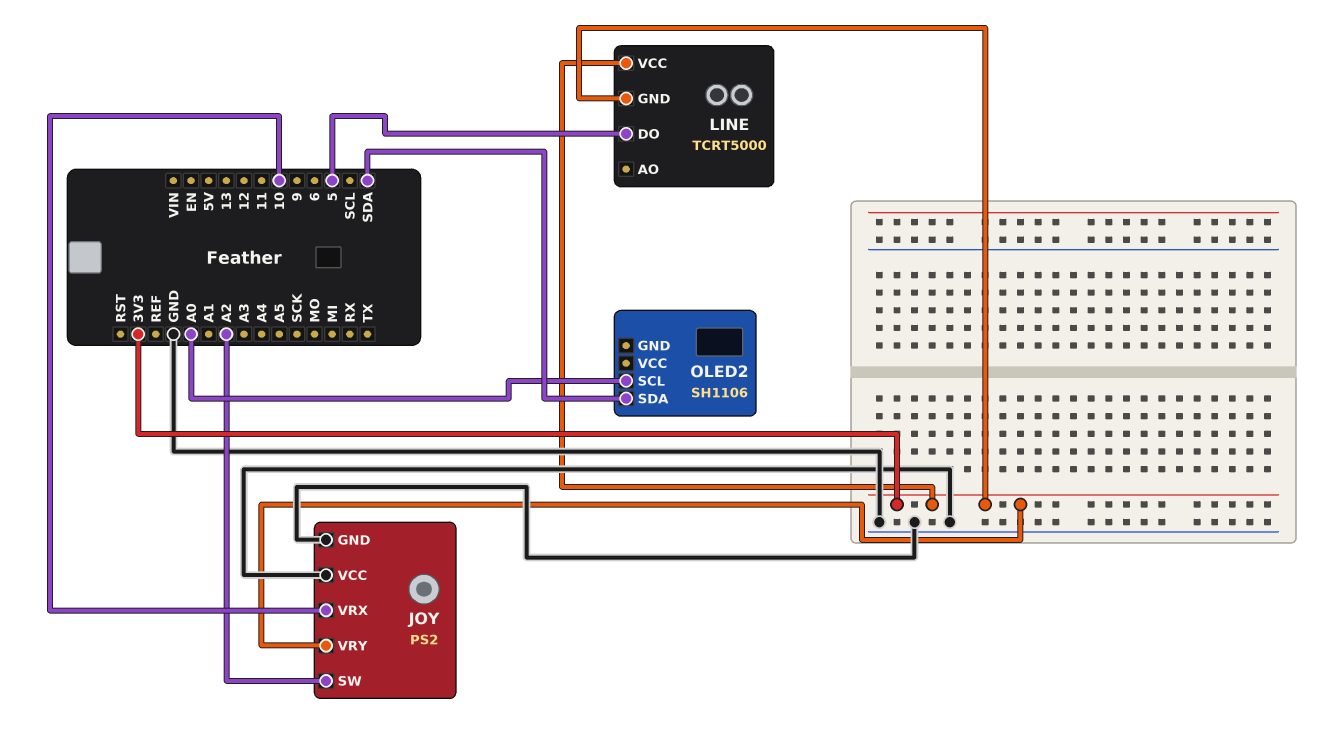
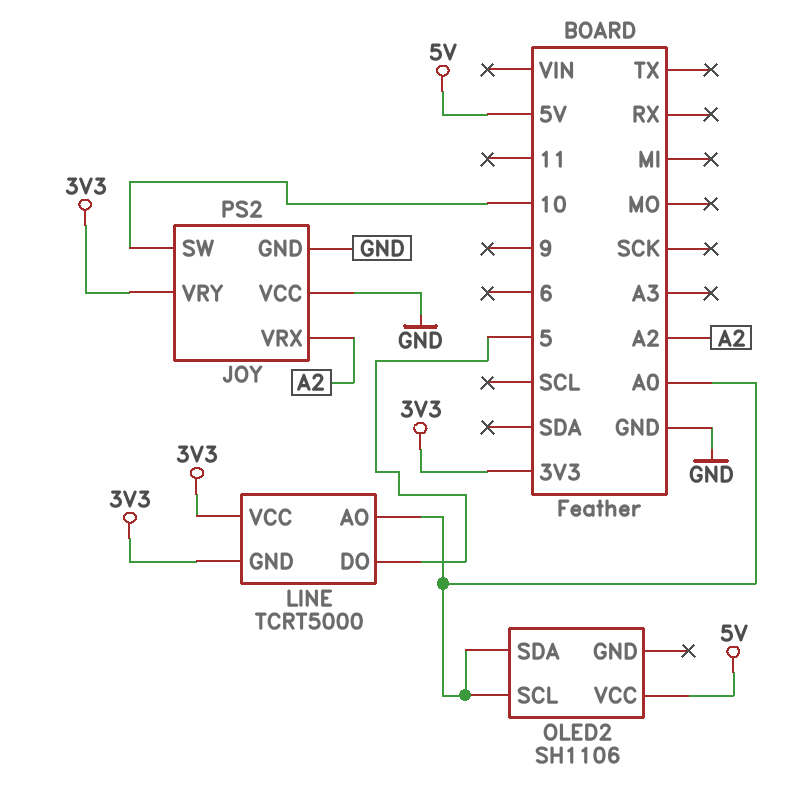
JOY pin SW: A2 -> 10
JOY pin VRX: 10 -> A2
LINE pin AO: none -> A0
OLED2 pin SDA: SDA -> A0
OLED2 pin VCC: none -> 5V

